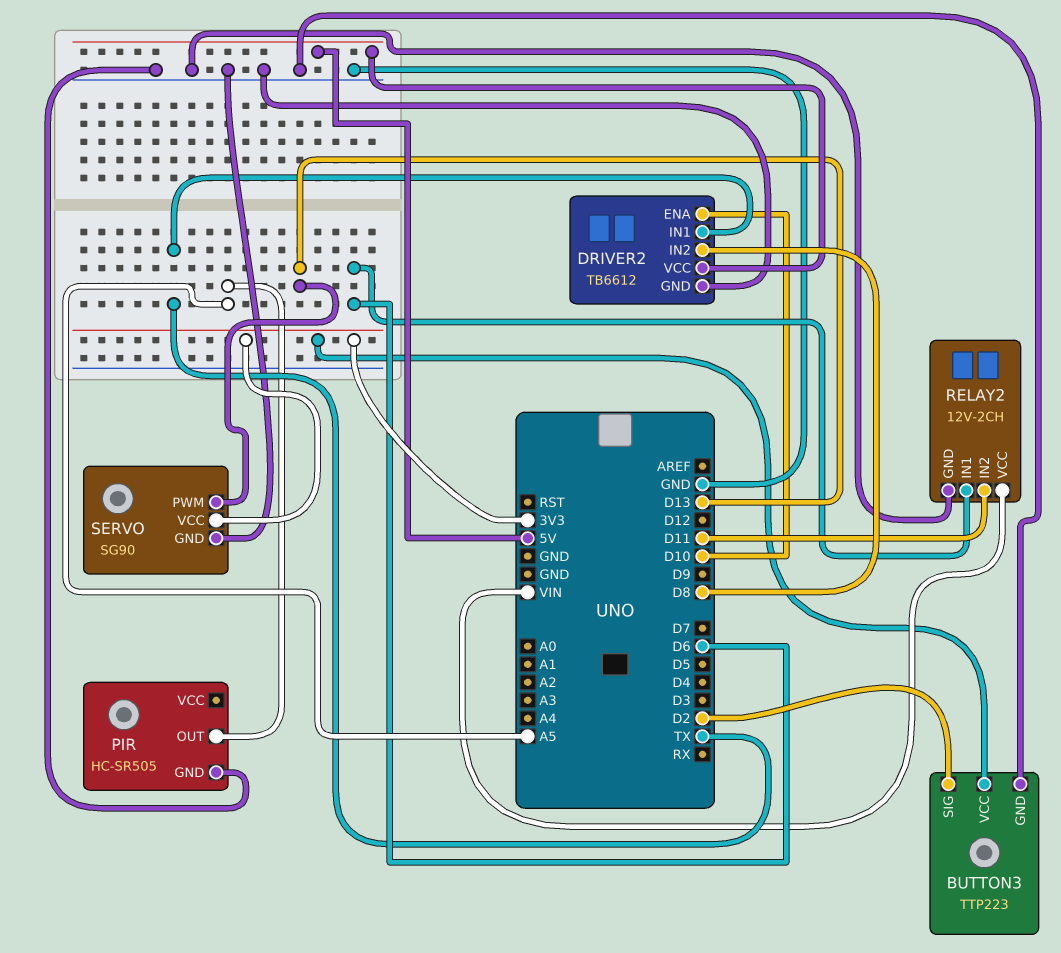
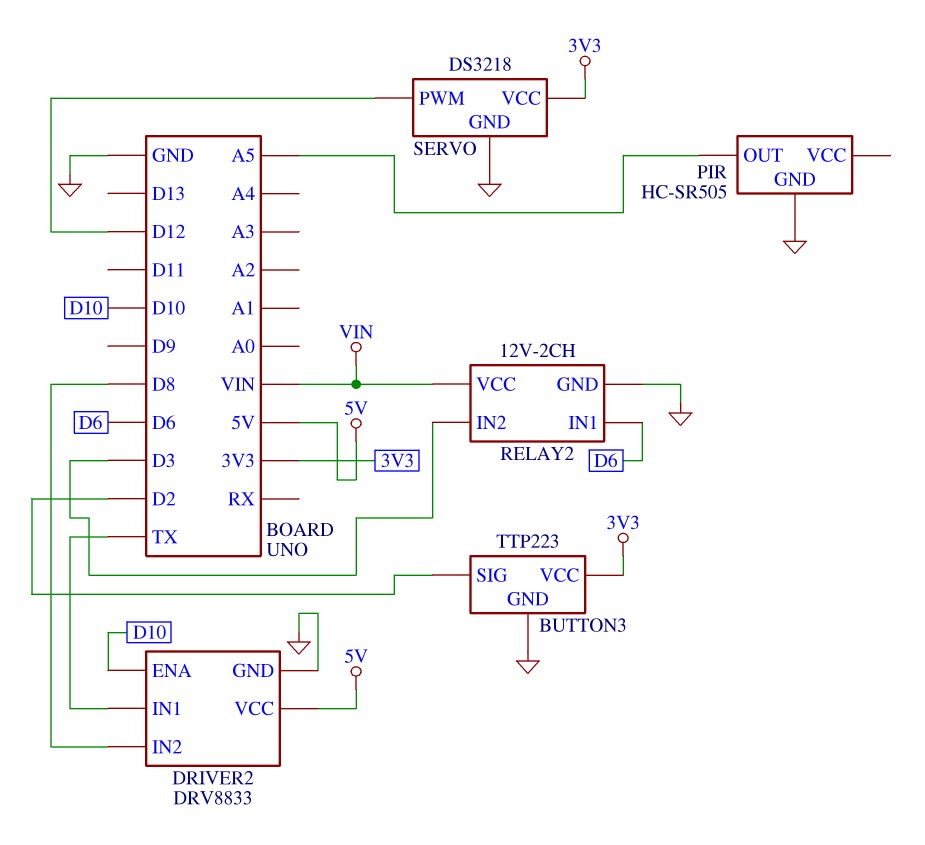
DRIVER2: TB6612 -> DRV8833
RELAY2 pin IN2: D11 -> D3
SERVO: SG90 -> DS3218
SERVO pin PWM: D13 -> D12

